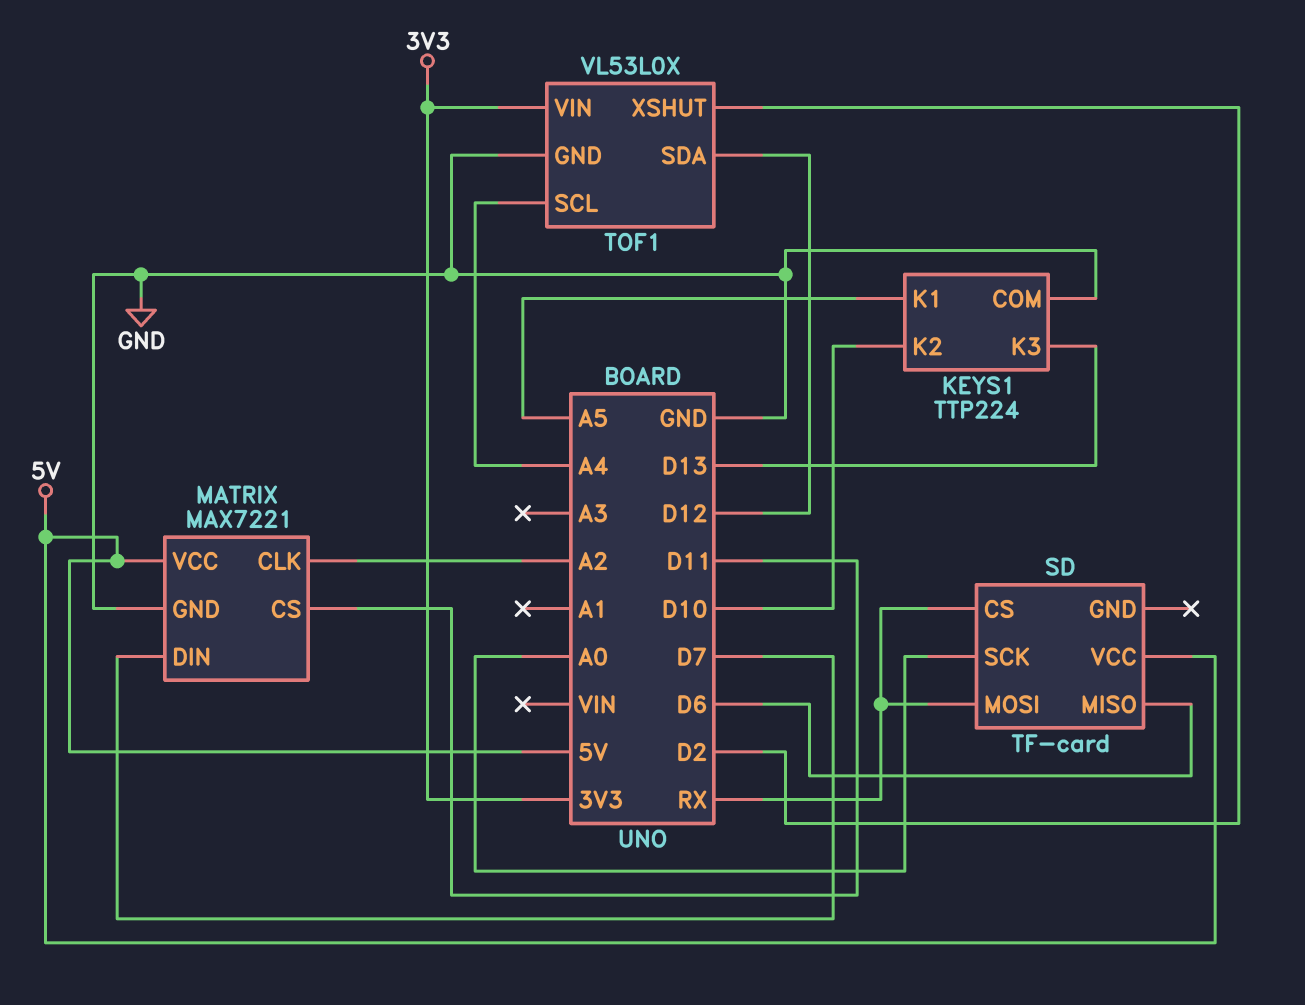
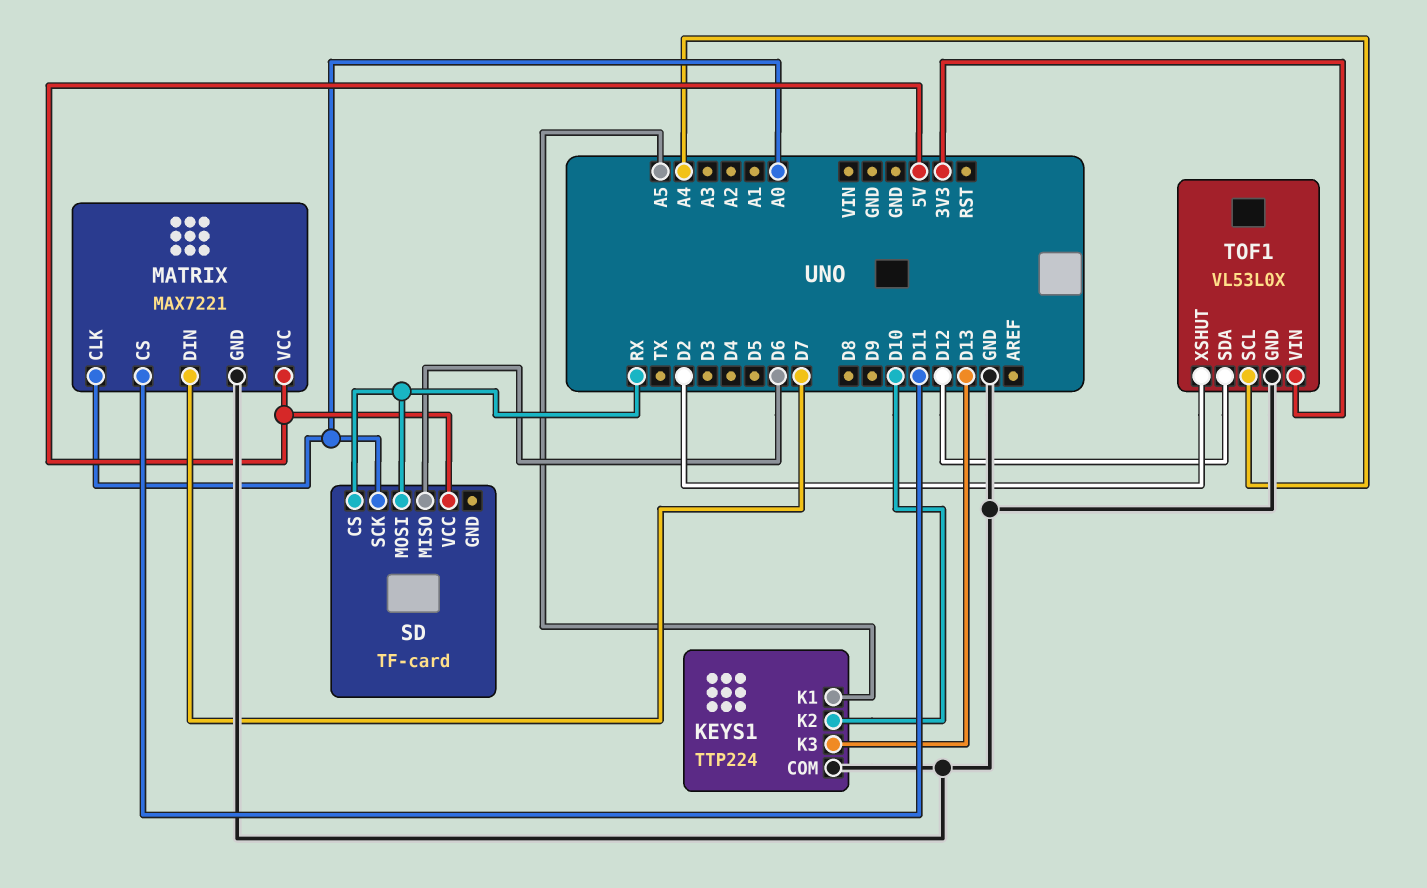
MATRIX pin CLK: A2 -> A0

